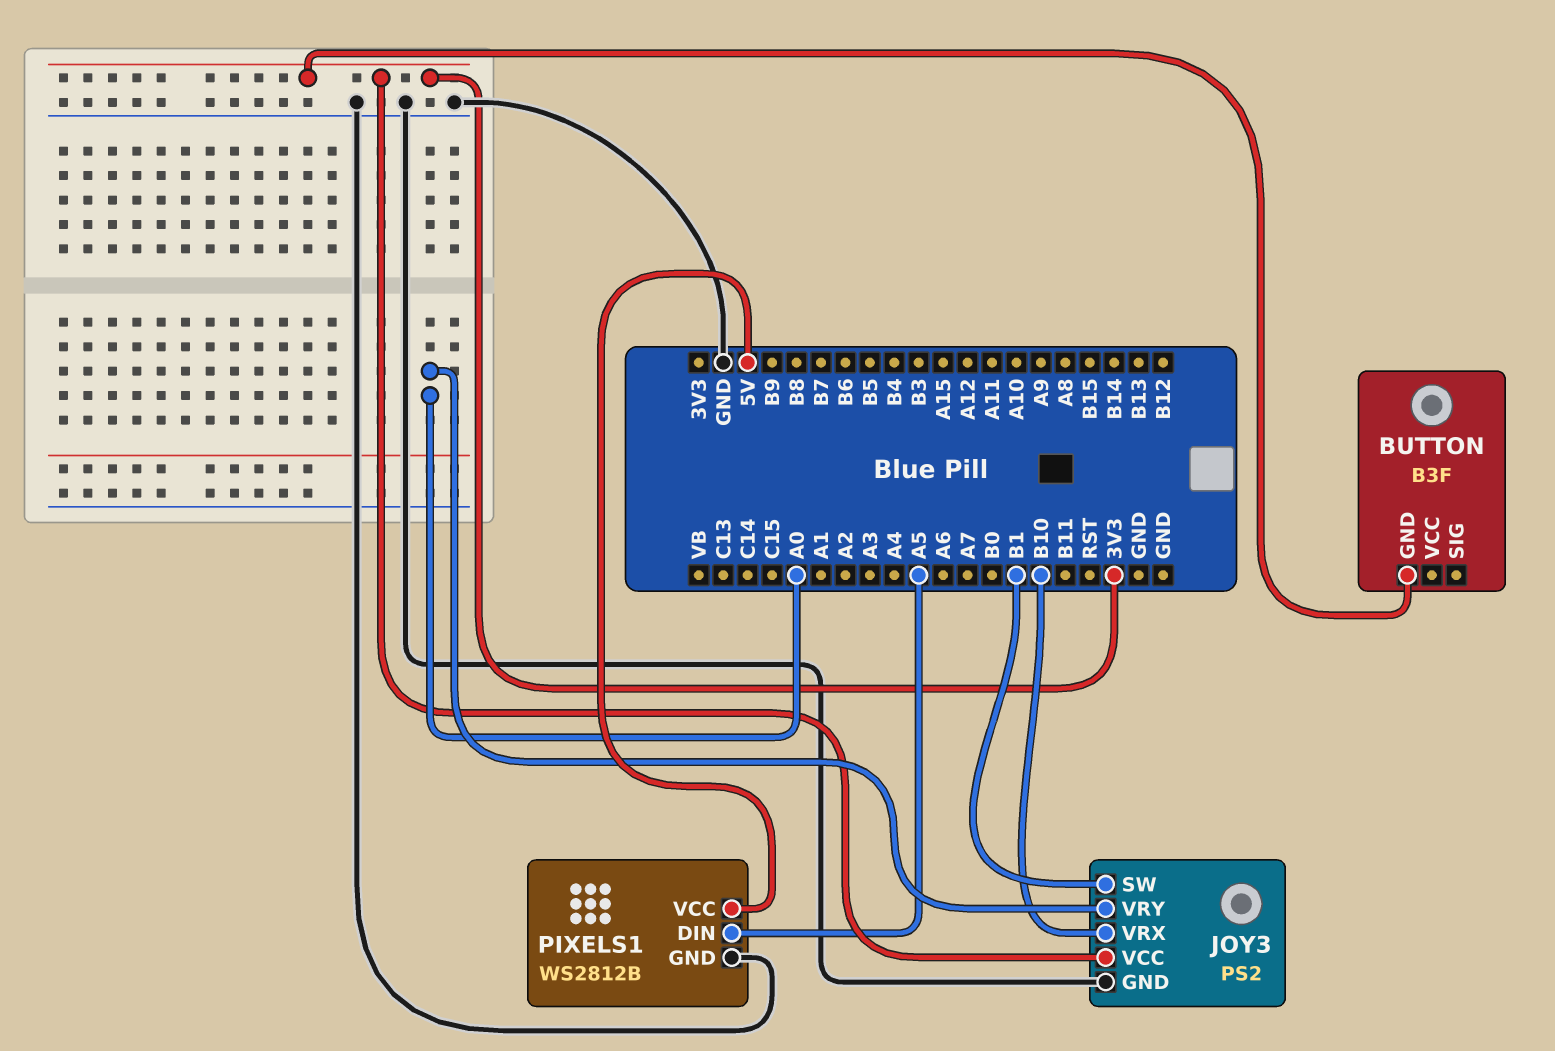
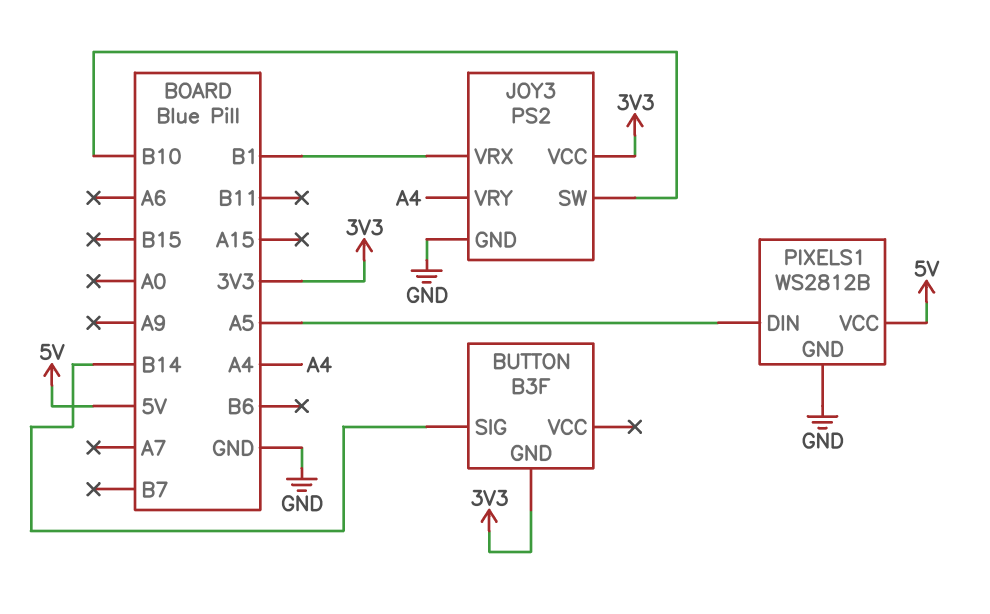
BUTTON pin SIG: none -> B14
JOY3 pin SW: B1 -> B10
JOY3 pin VRX: B10 -> B1
JOY3 pin VRY: A0 -> A4

